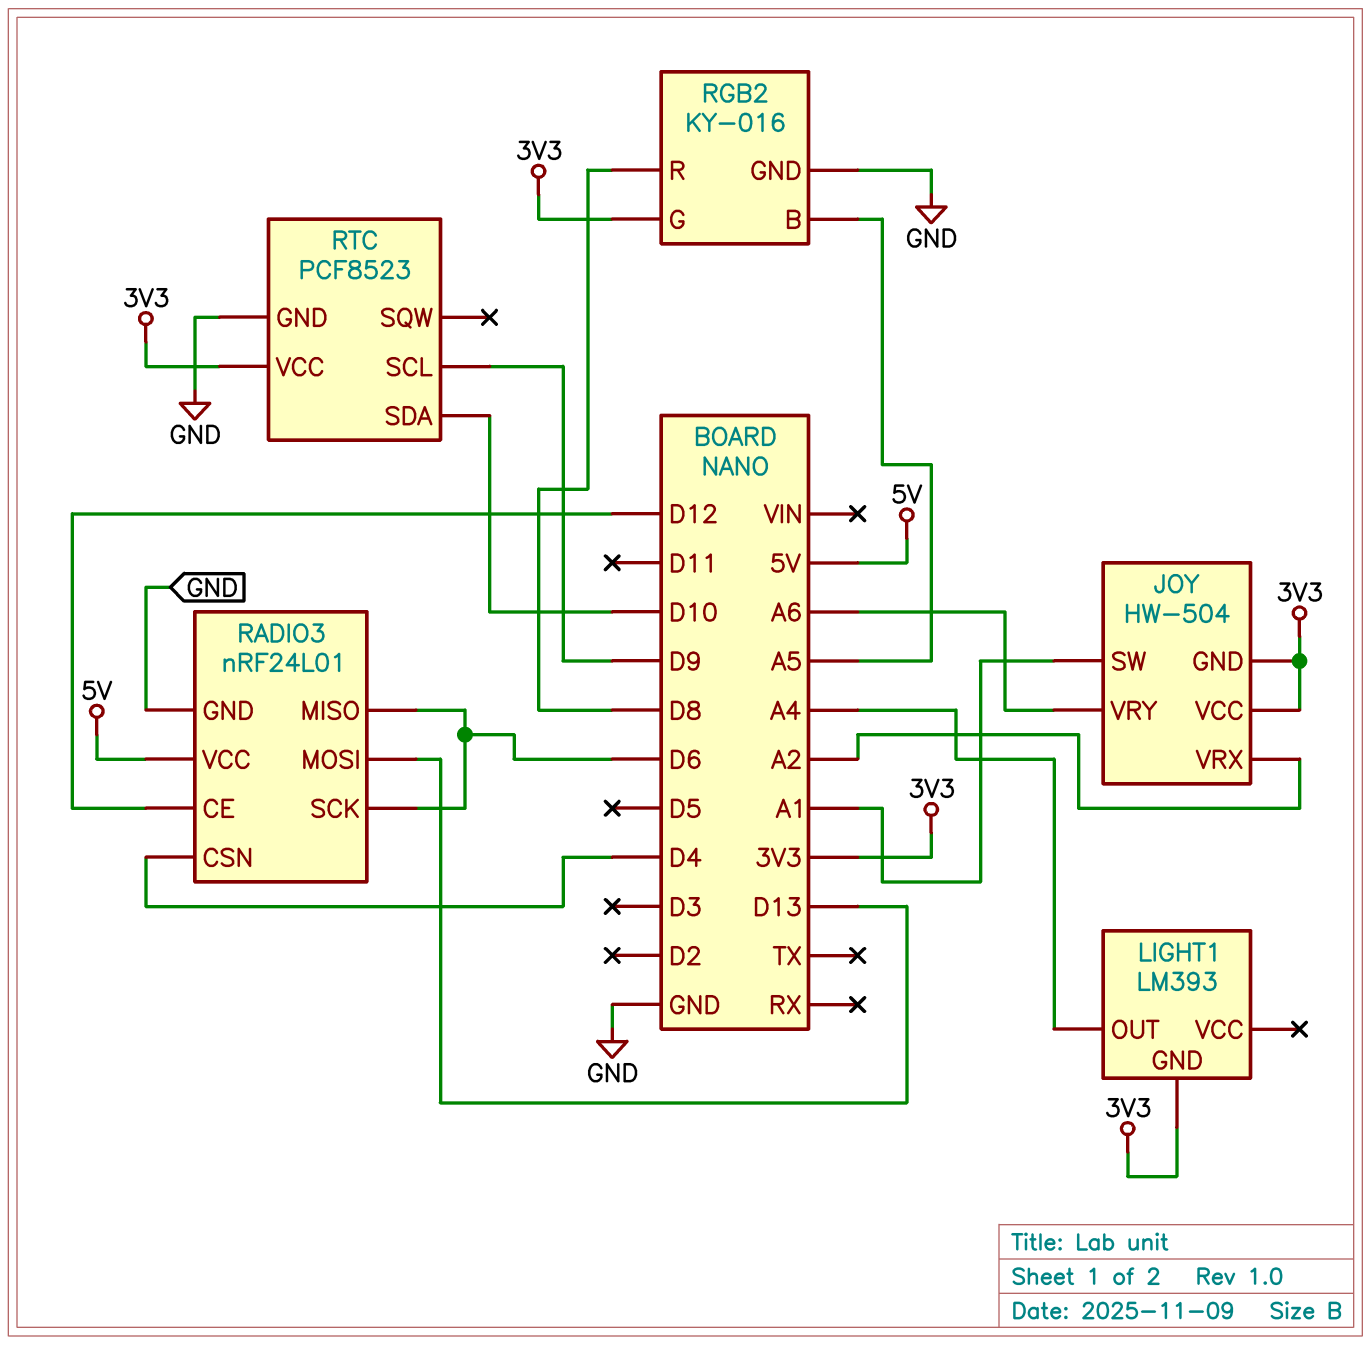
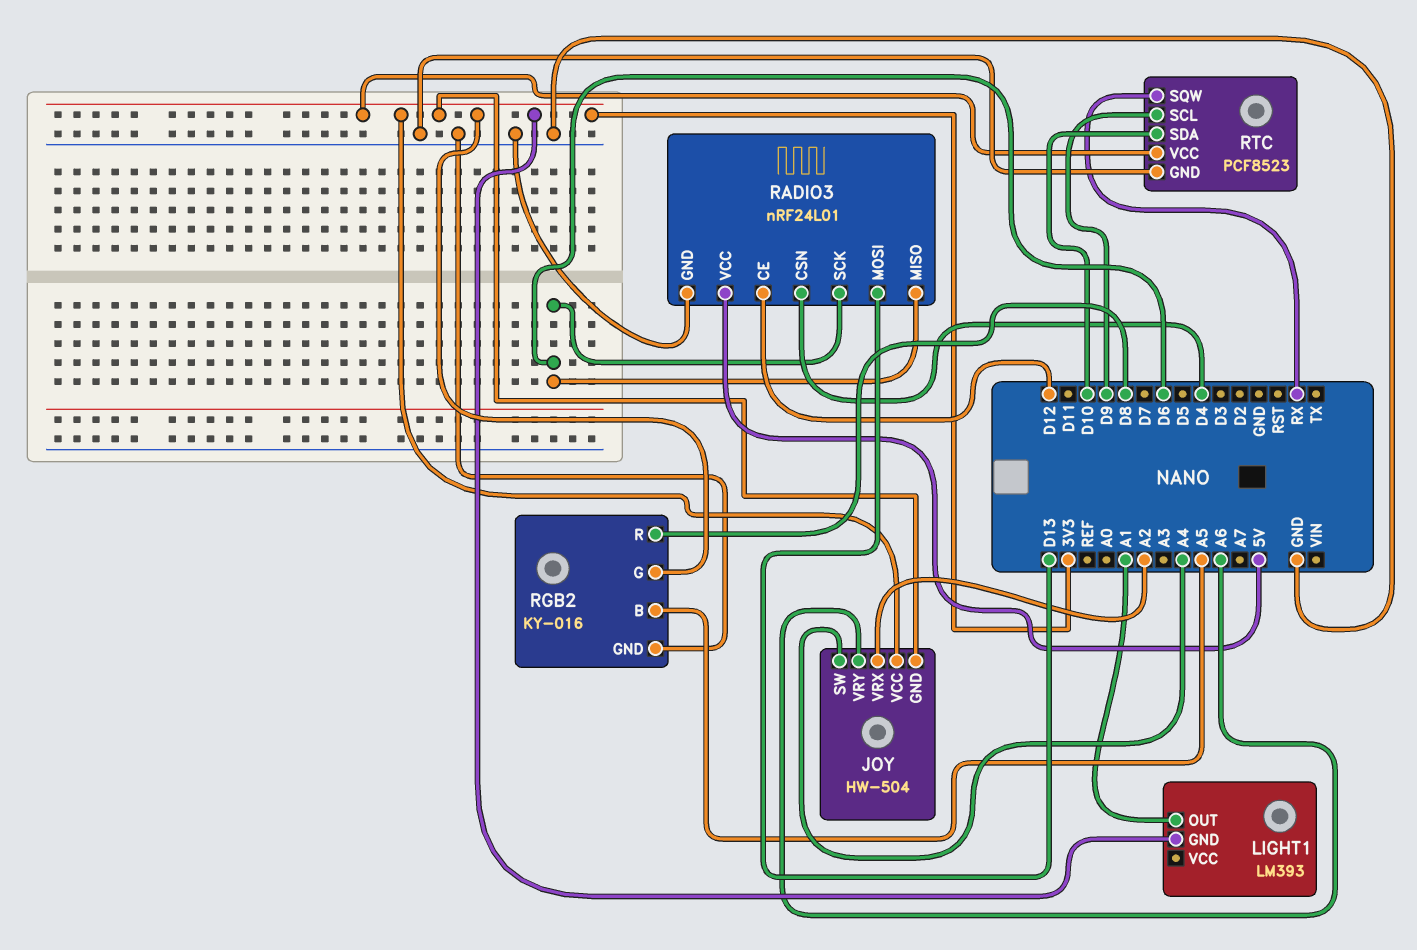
JOY pin SW: A1 -> A4
LIGHT1 pin OUT: A4 -> A1
RTC pin SQW: none -> RX

